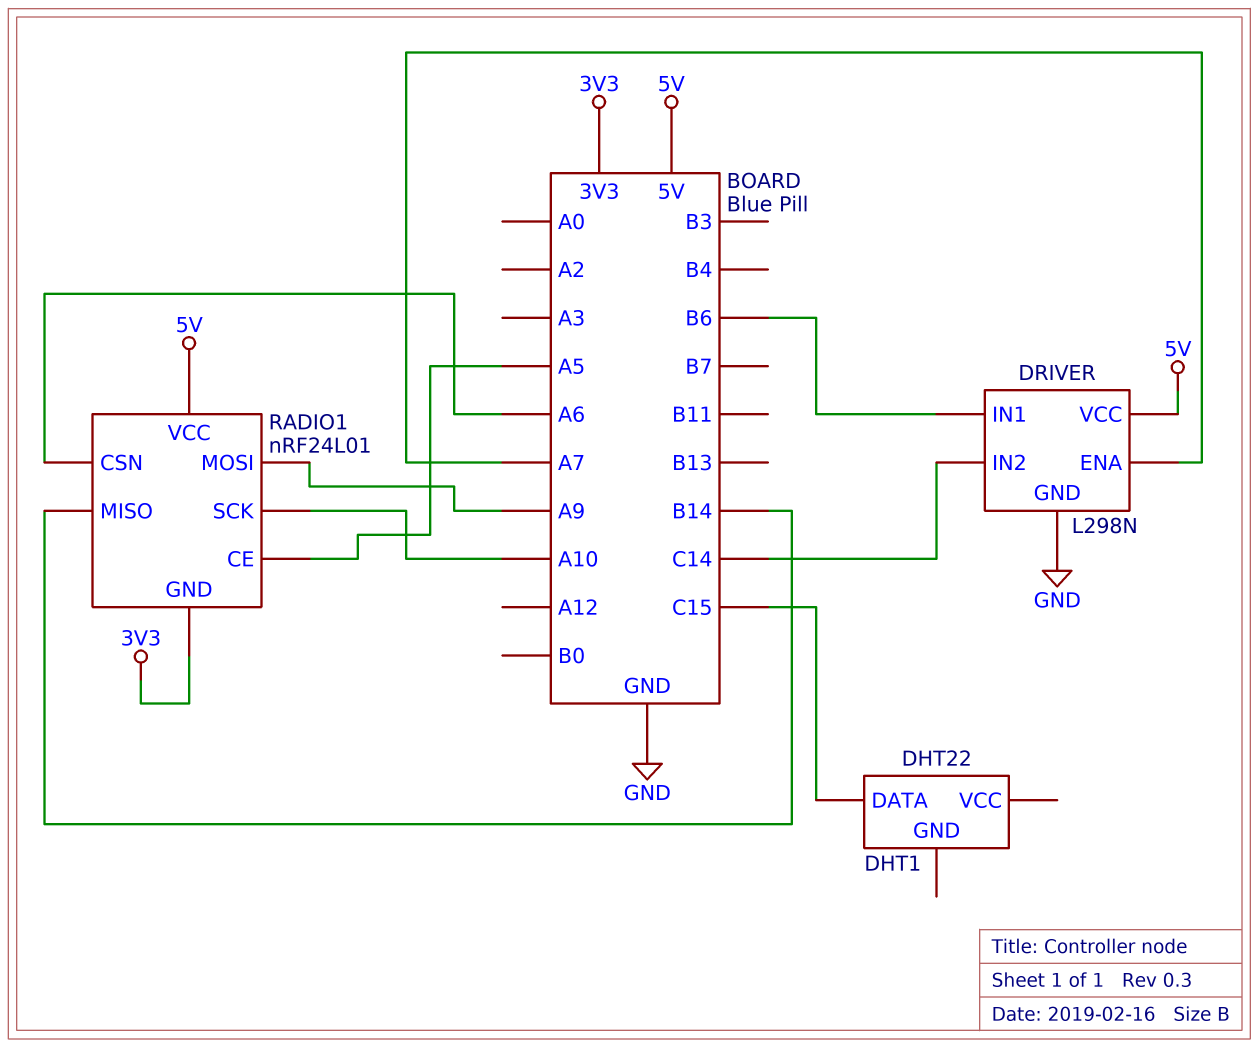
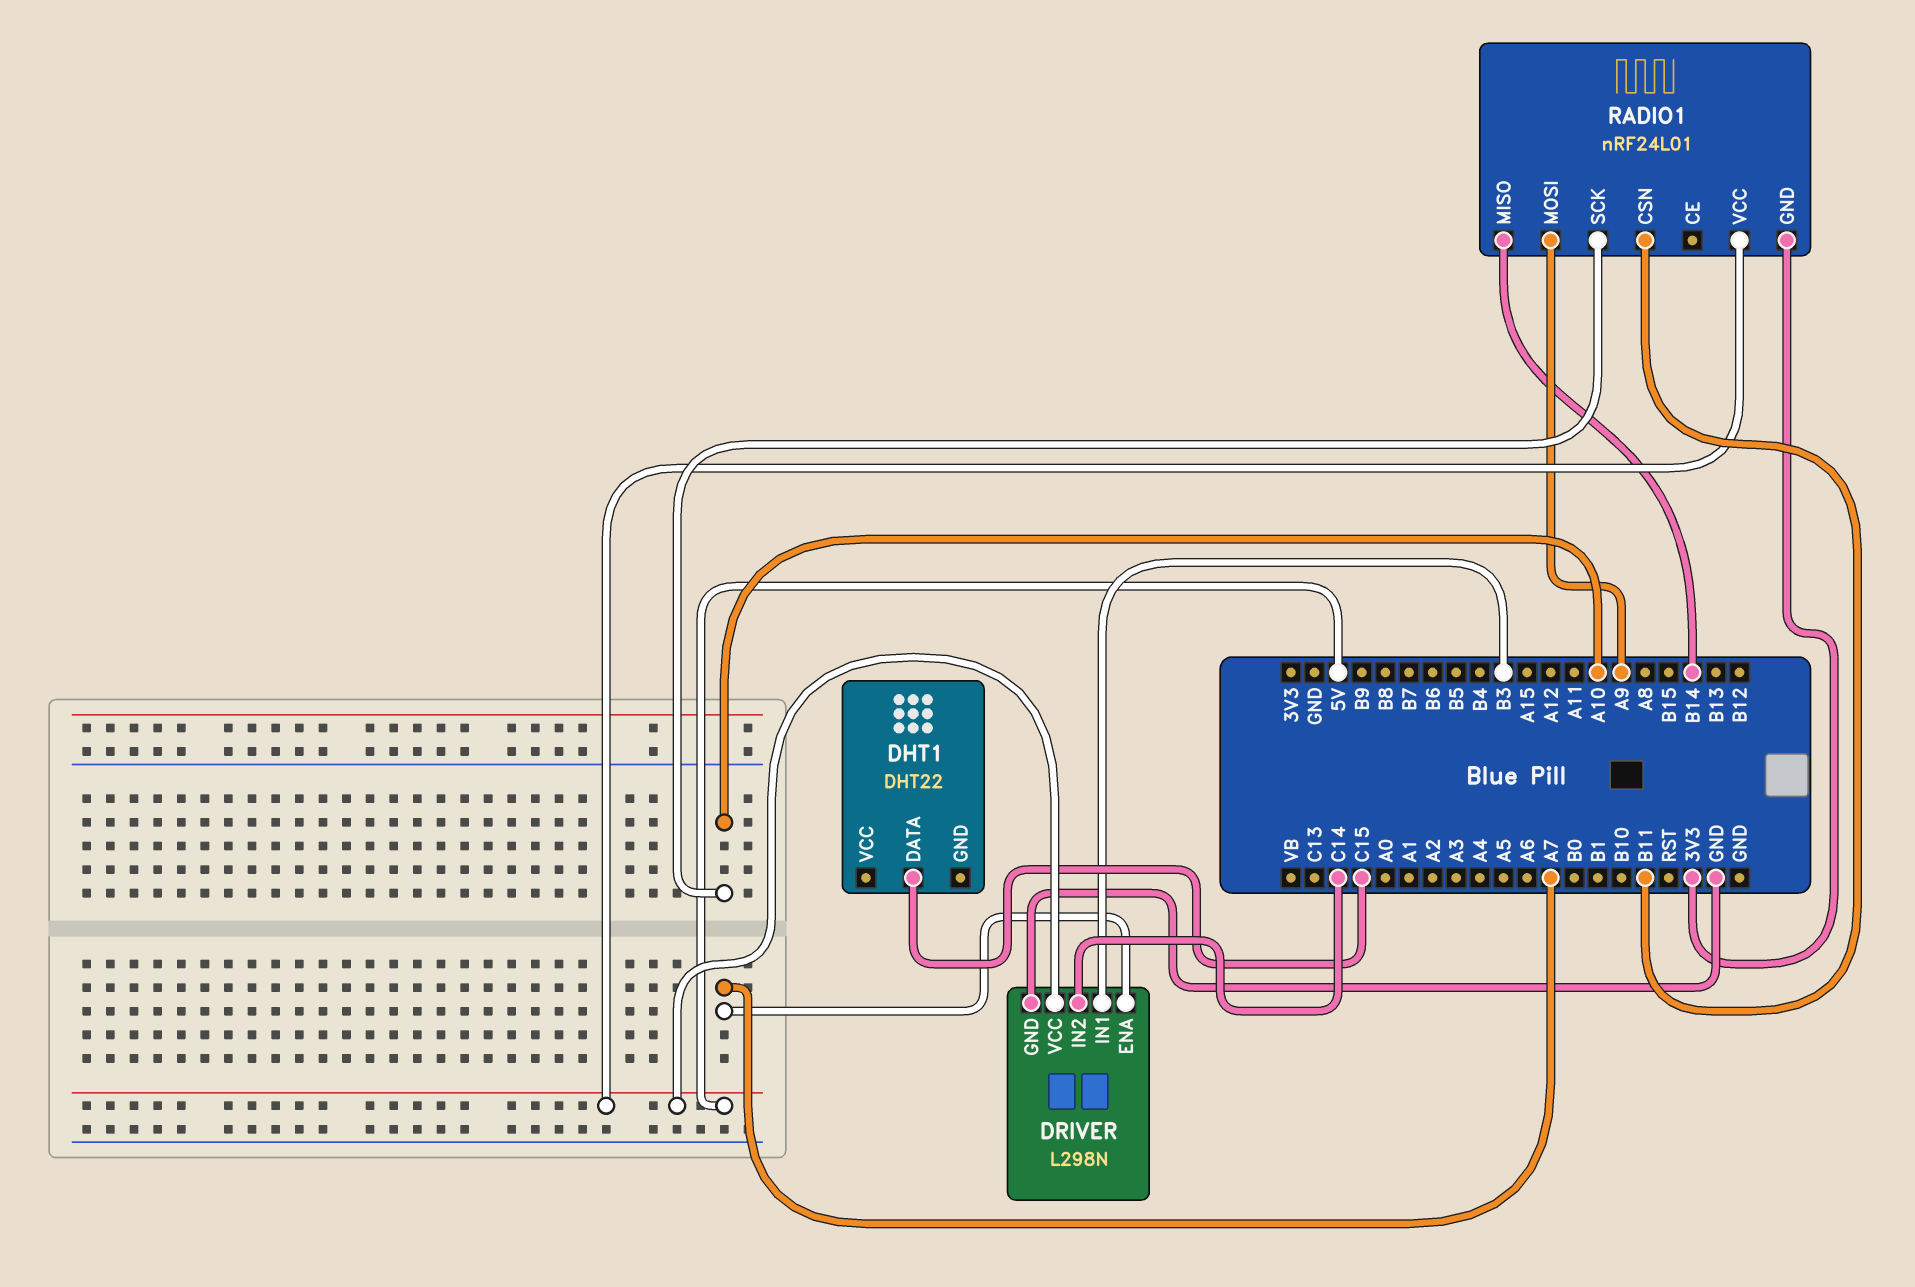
DRIVER pin IN1: B6 -> B3
RADIO1 pin CE: A5 -> none
RADIO1 pin CSN: A6 -> B11

